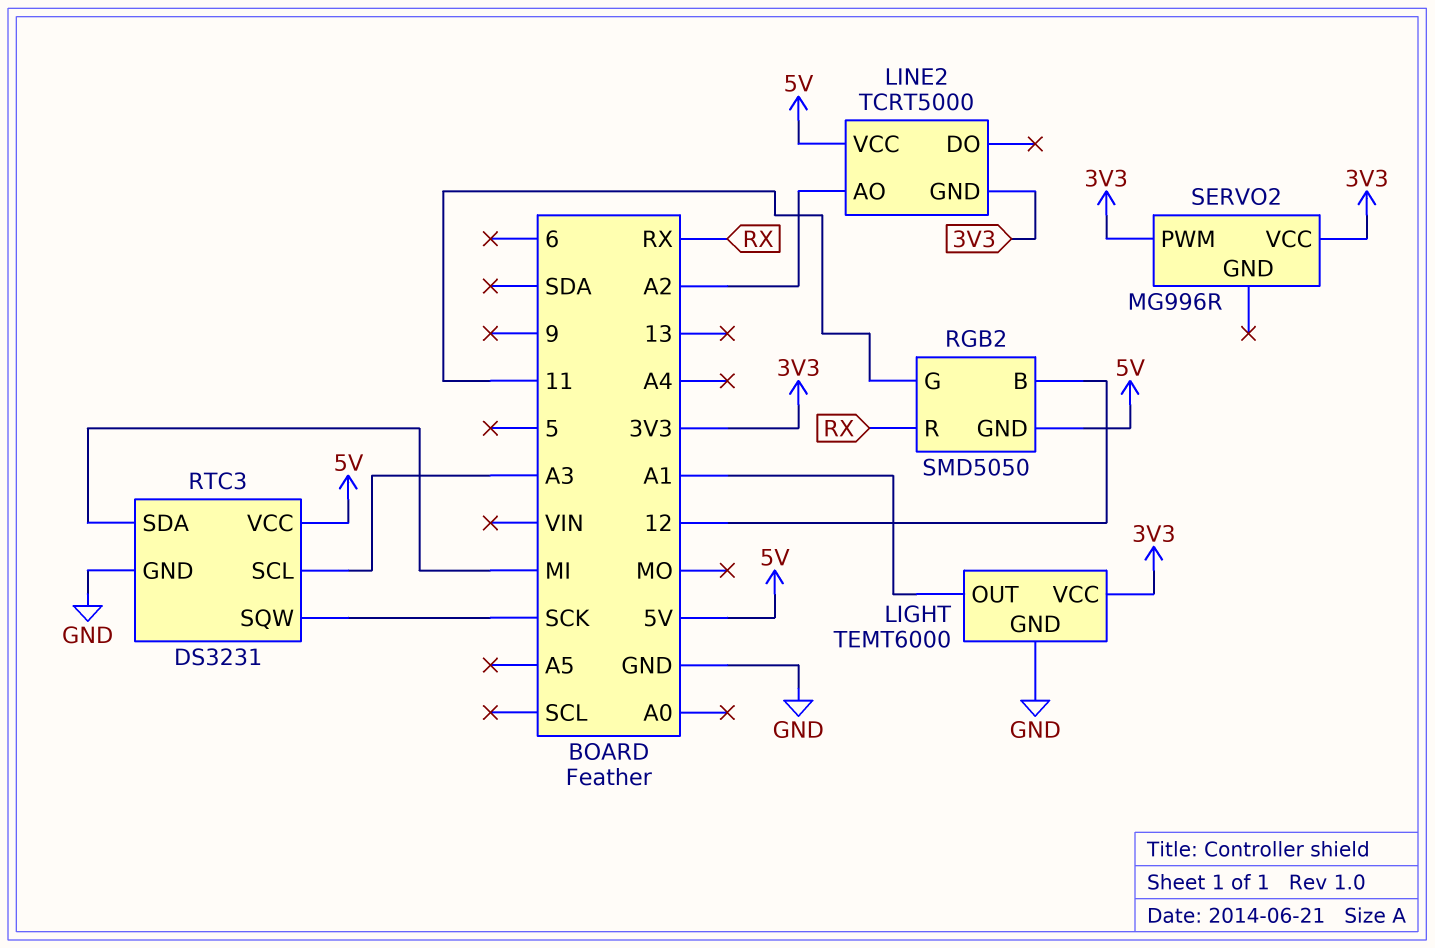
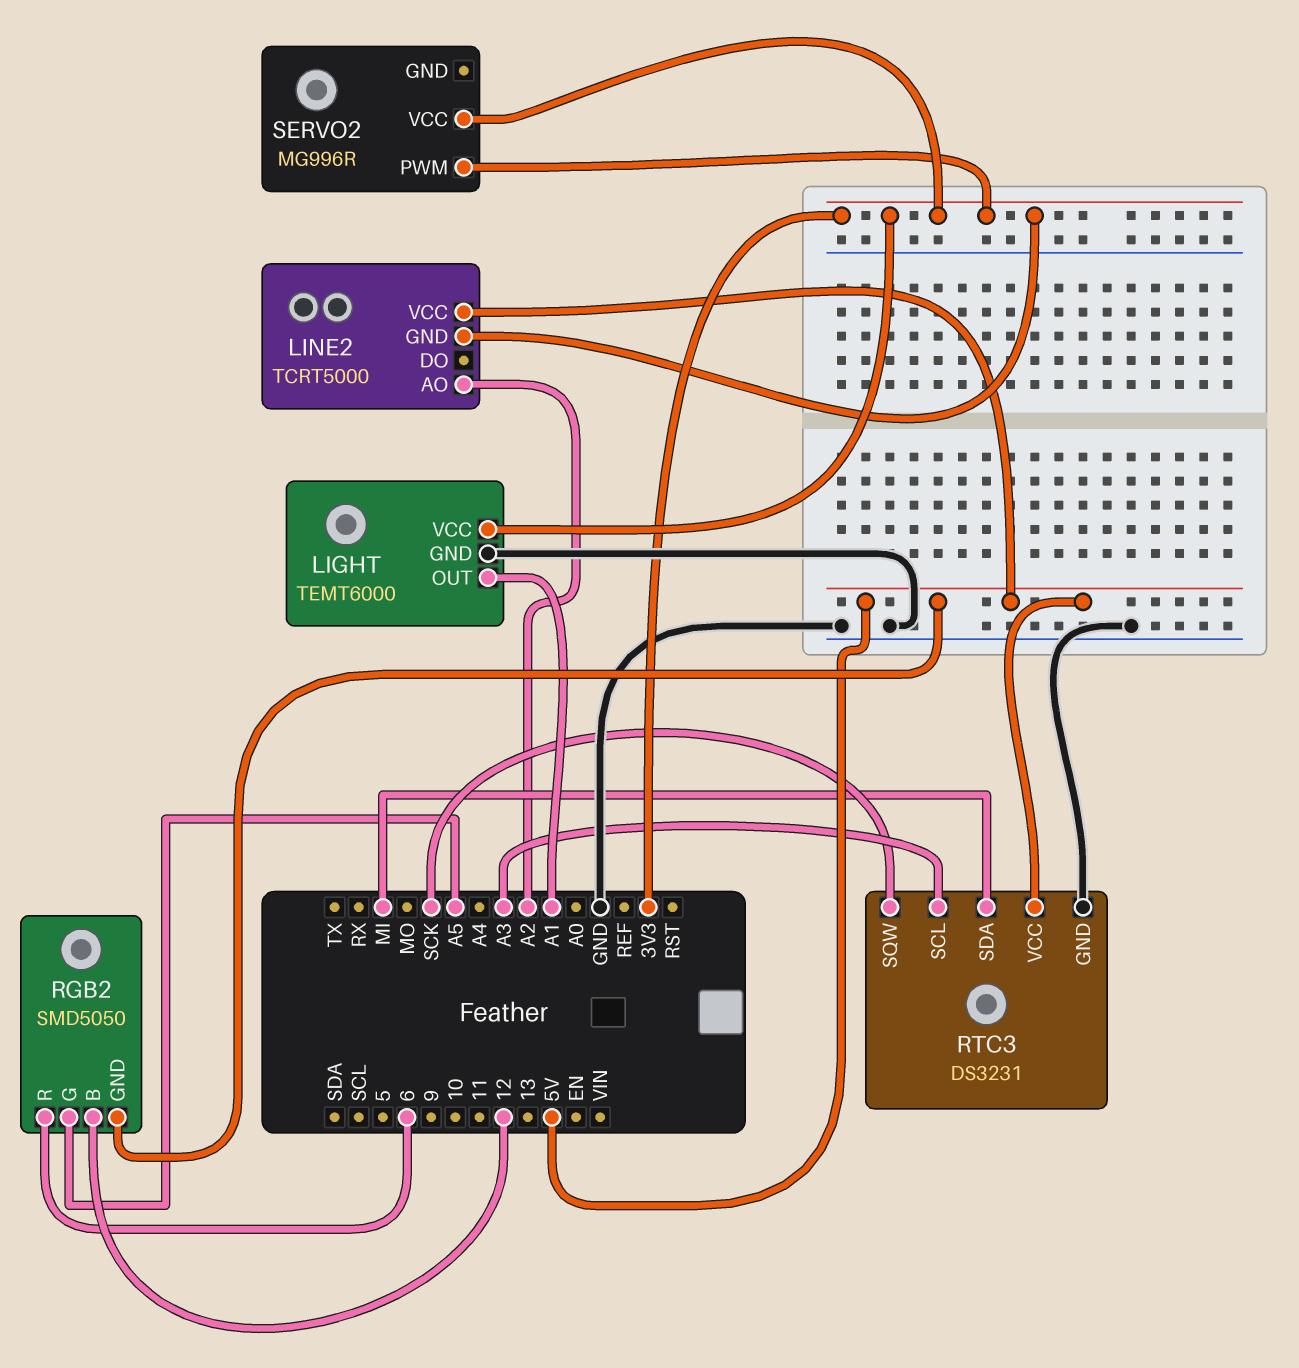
RGB2 pin G: 11 -> A5
RGB2 pin R: RX -> 6

